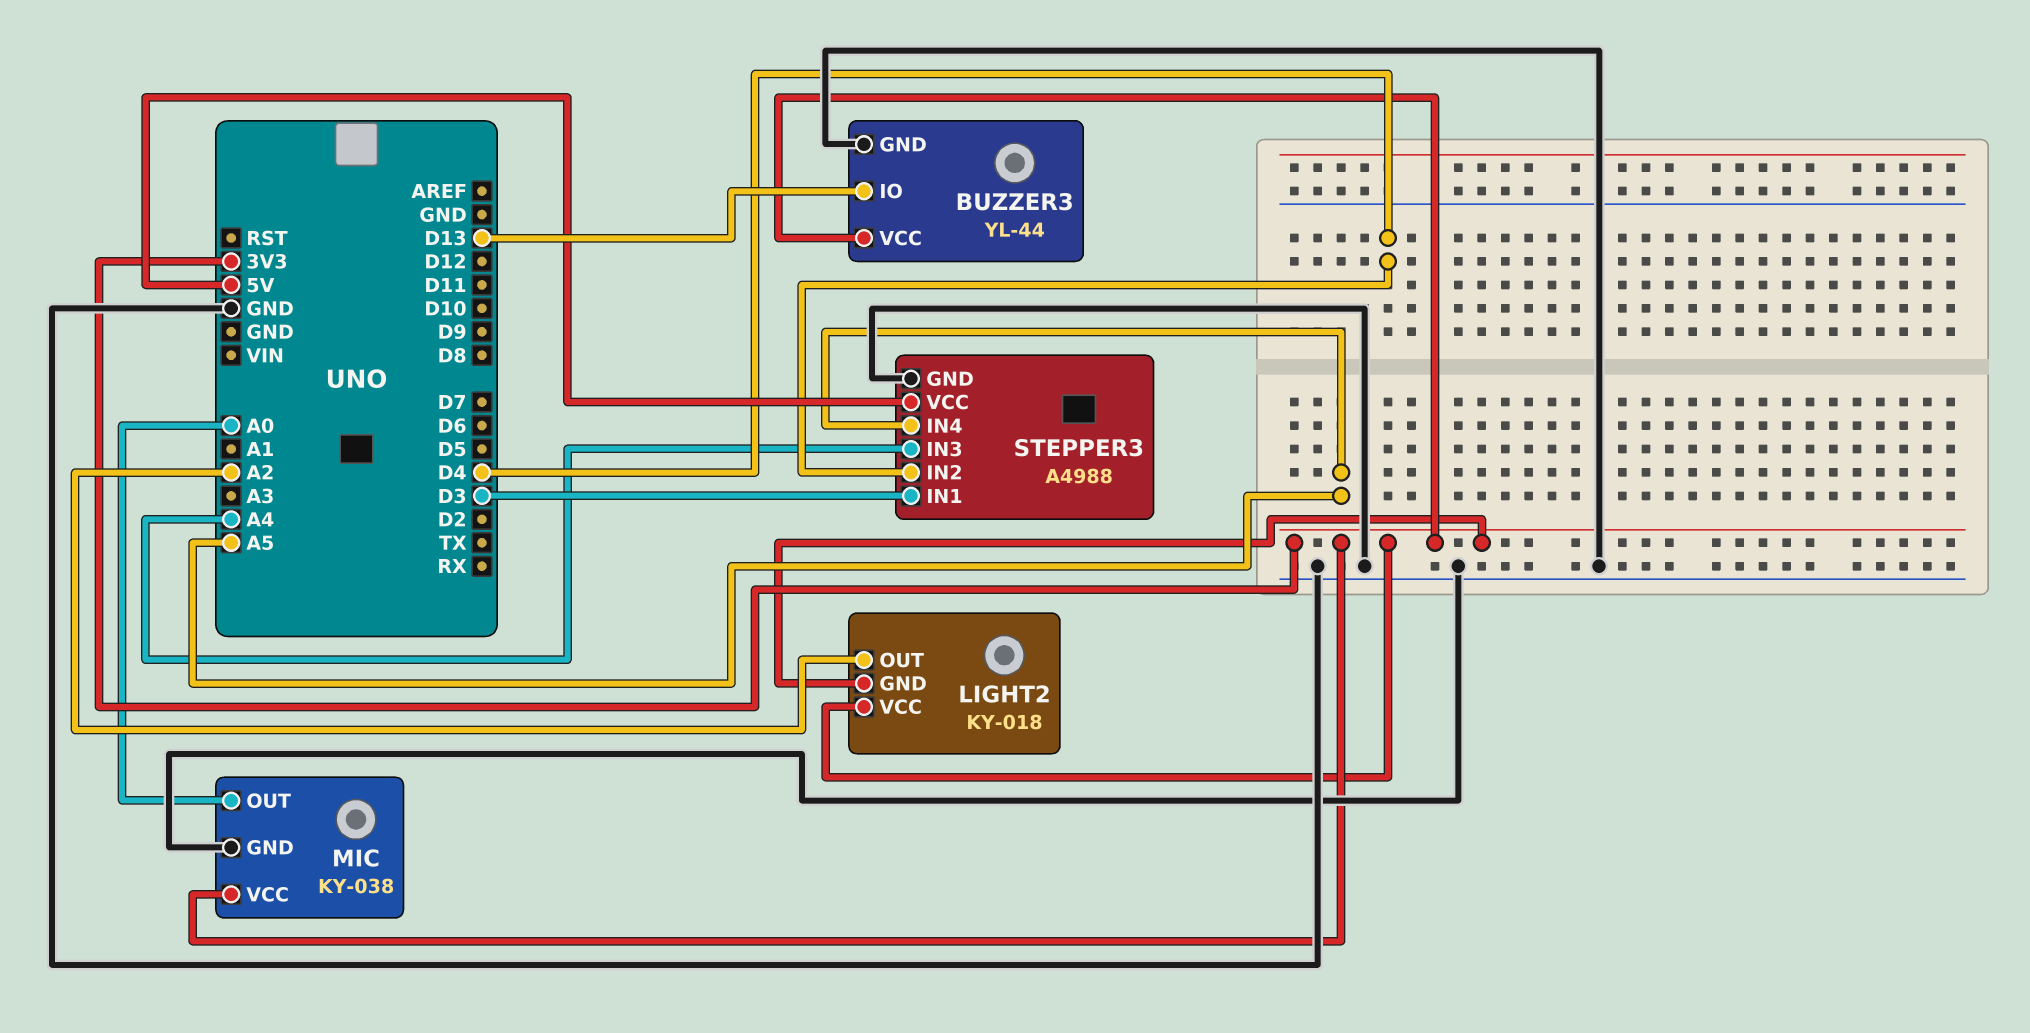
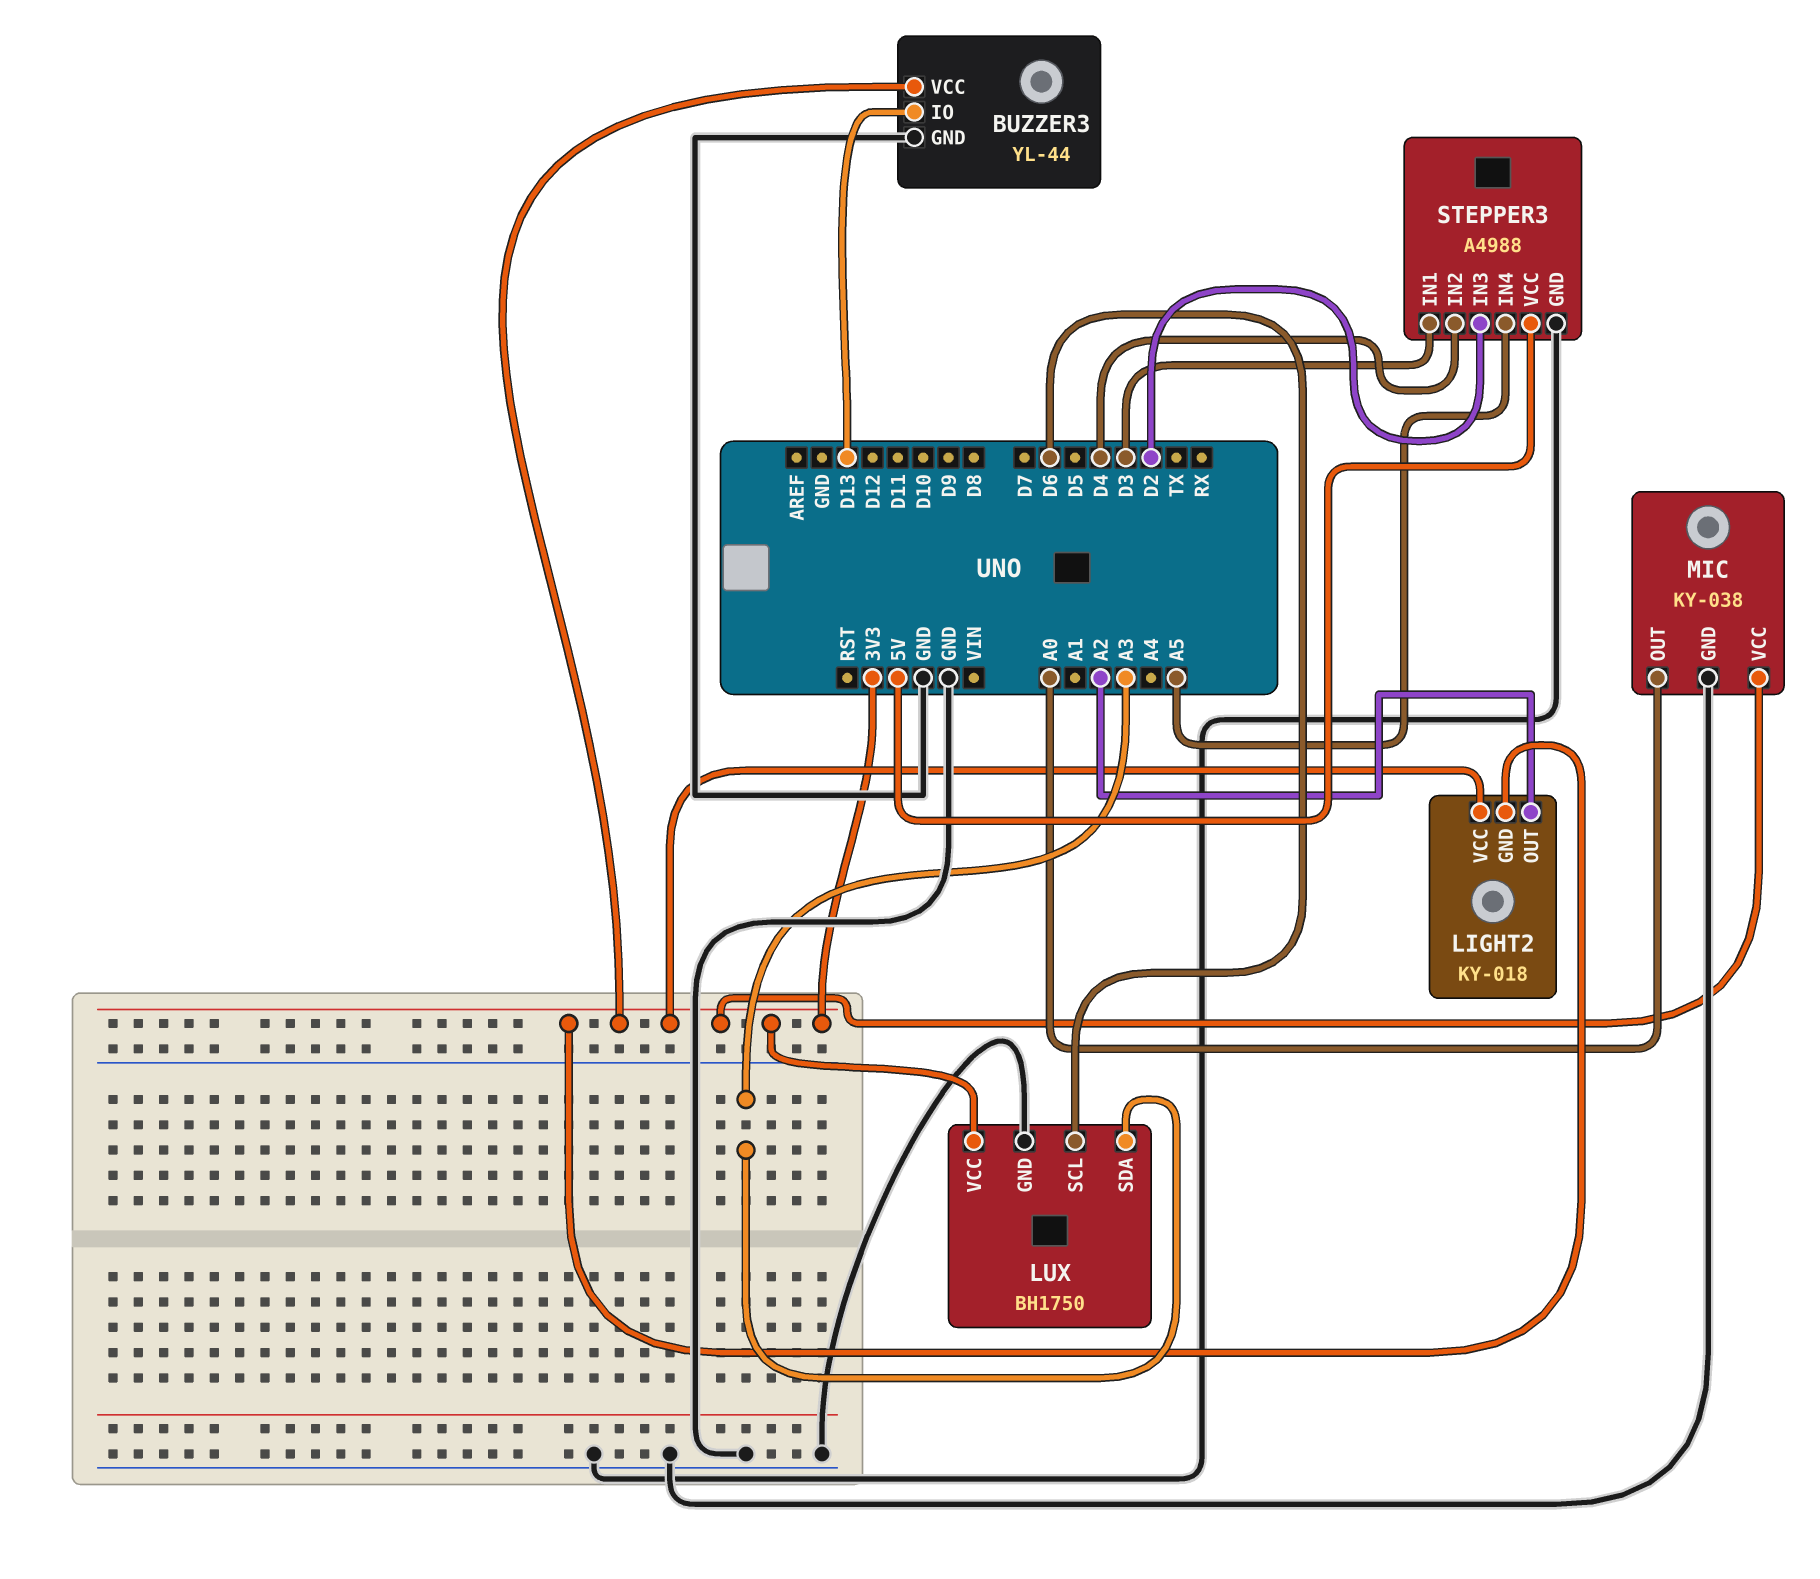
LUX: none -> BH1750
LUX pin GND: none -> GND
LUX pin SCL: none -> D6
LUX pin SDA: none -> A3
LUX pin VCC: none -> 3V3
STEPPER3 pin IN3: A4 -> D2

